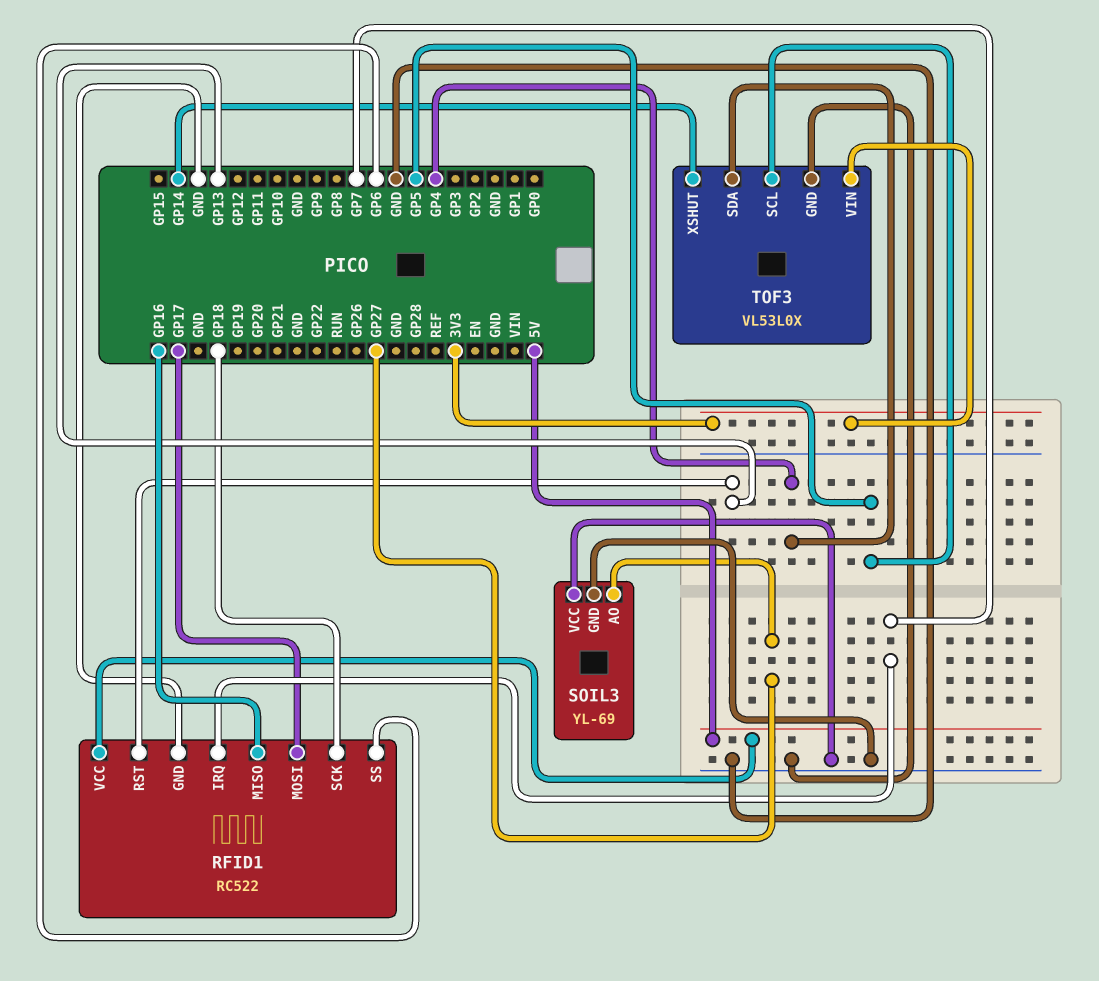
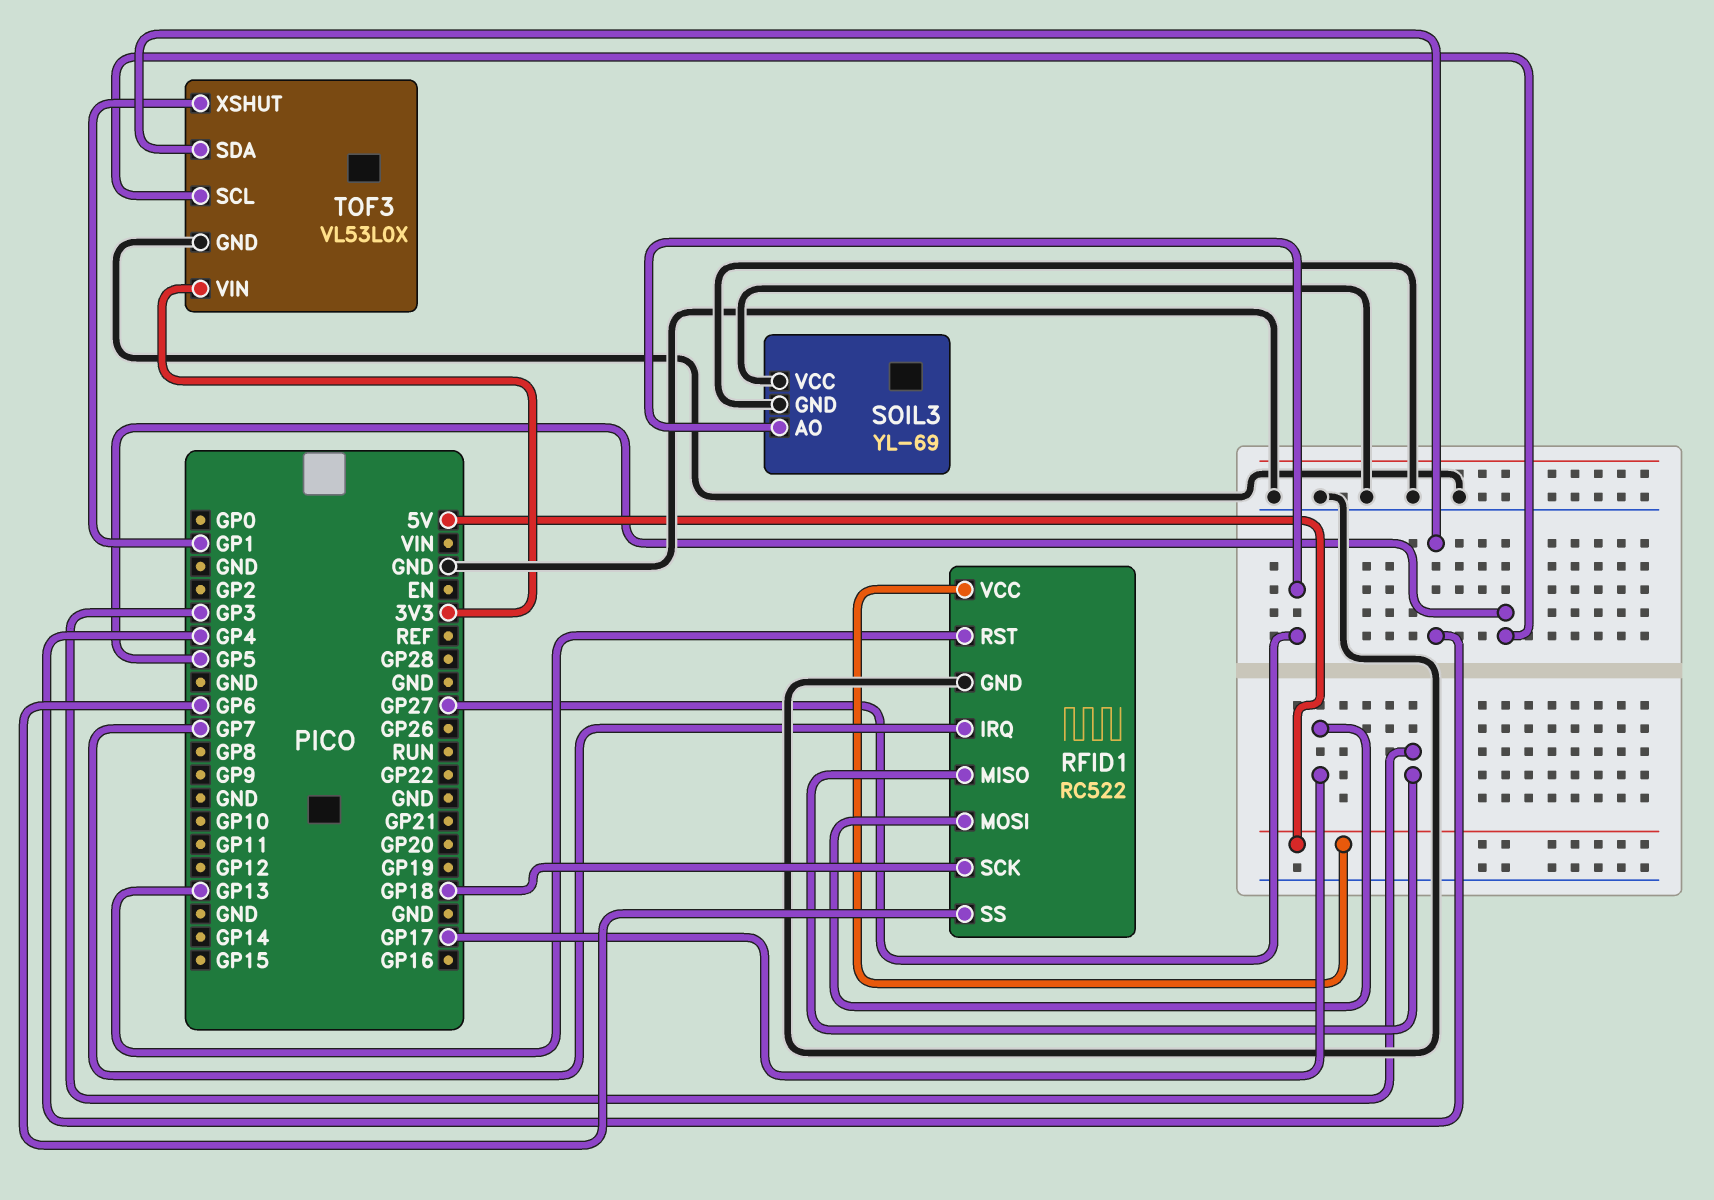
RFID1 pin MISO: GP16 -> GP3
TOF3 pin XSHUT: GP14 -> GP1

